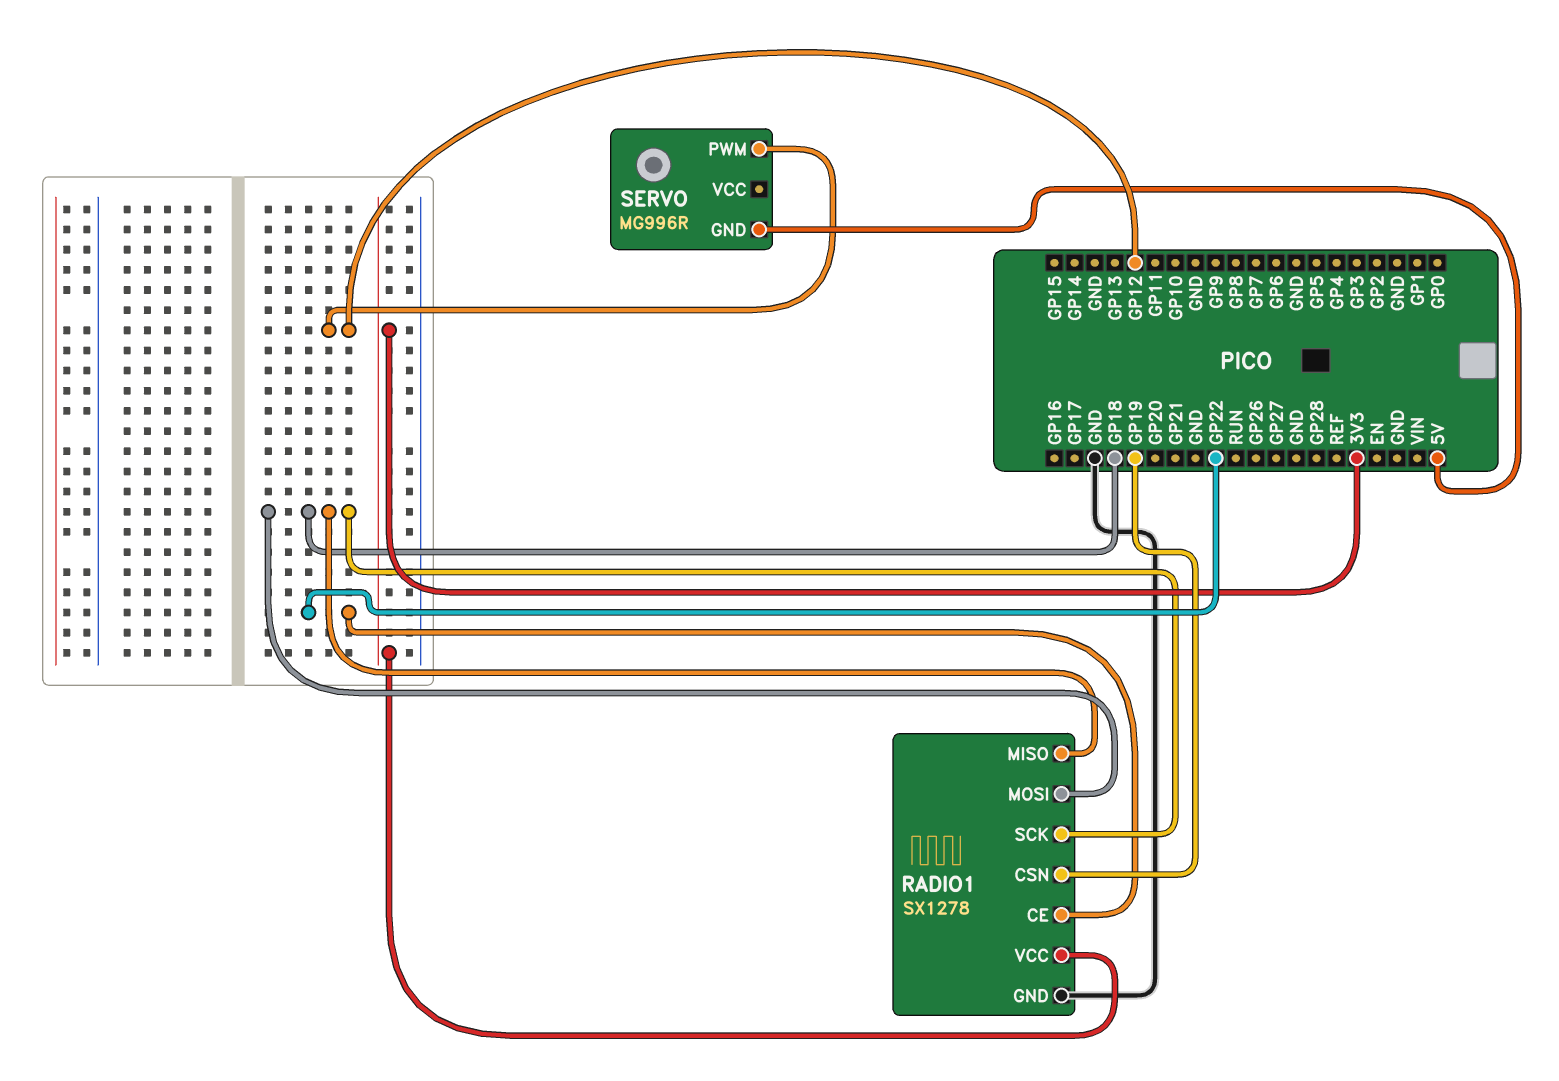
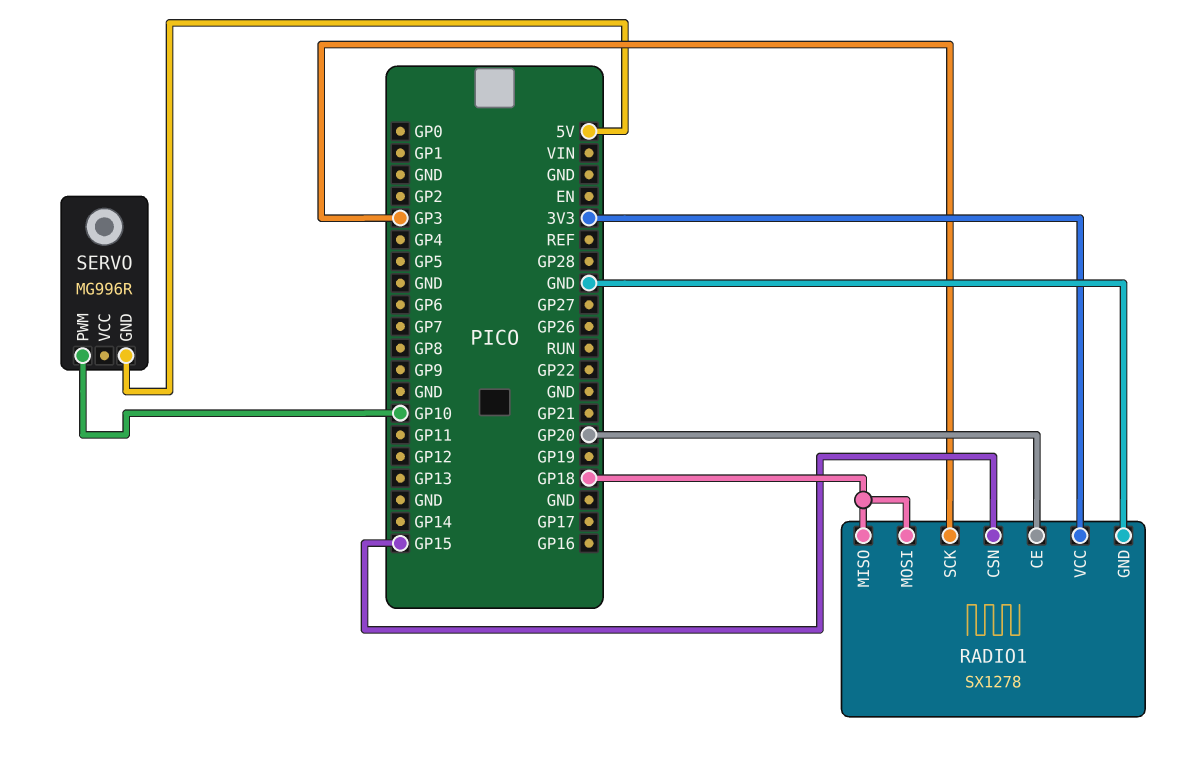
RADIO1 pin CE: GP22 -> GP20
RADIO1 pin CSN: GP19 -> GP15
RADIO1 pin SCK: GP18 -> GP3
SERVO pin PWM: GP12 -> GP10

